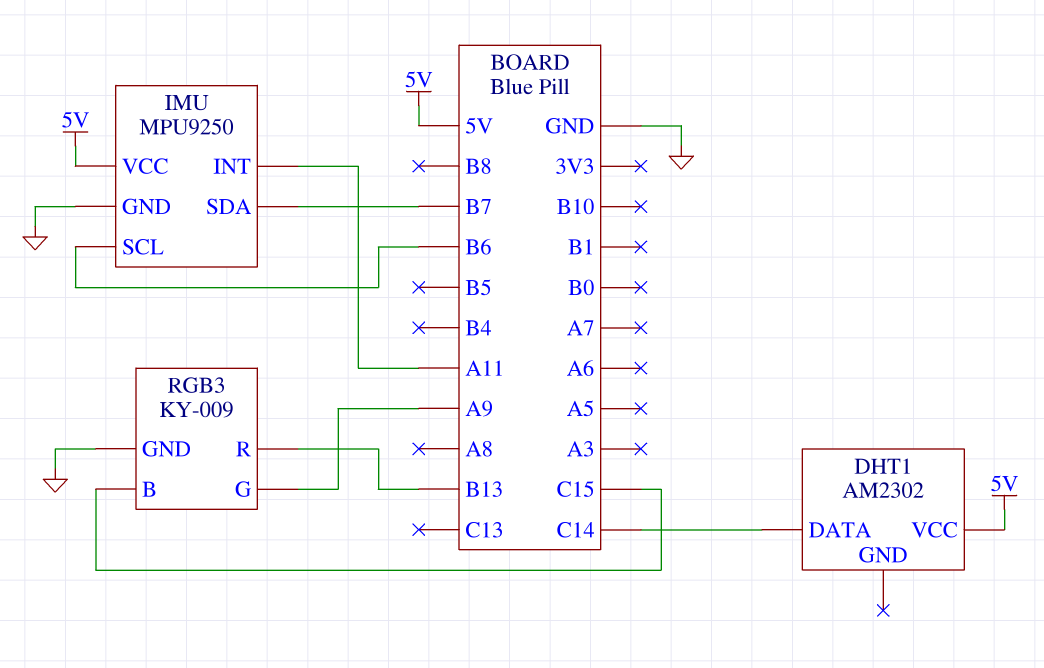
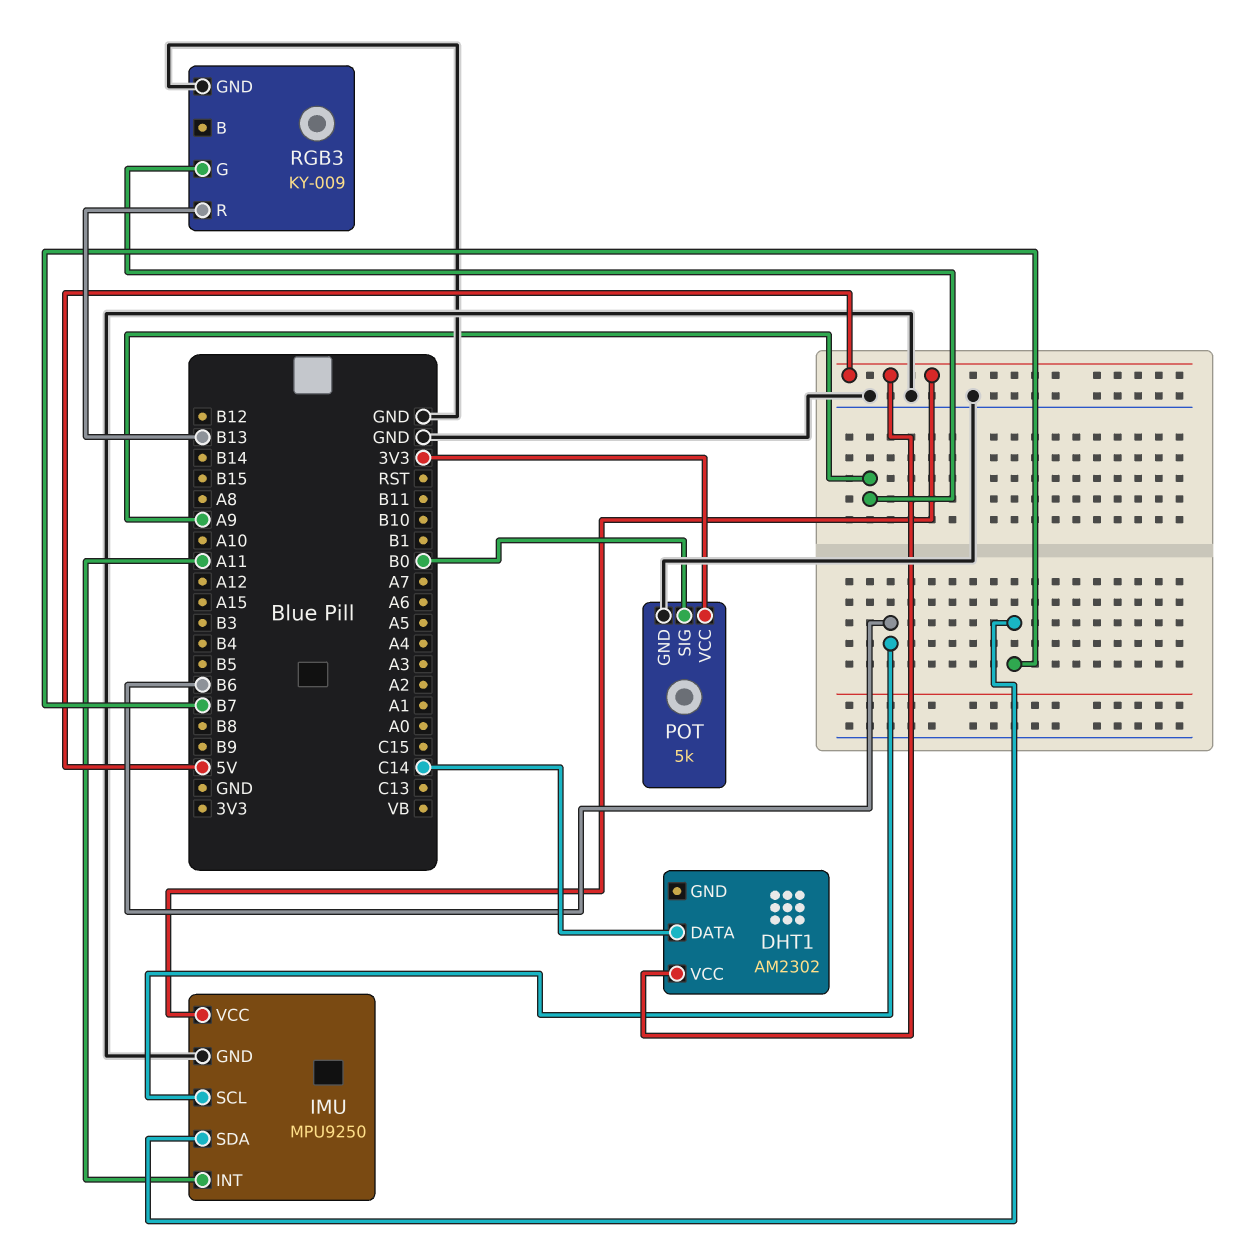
POT: none -> 5k
POT pin GND: none -> GND
POT pin SIG: none -> B0
POT pin VCC: none -> 3V3
RGB3 pin B: C15 -> none

